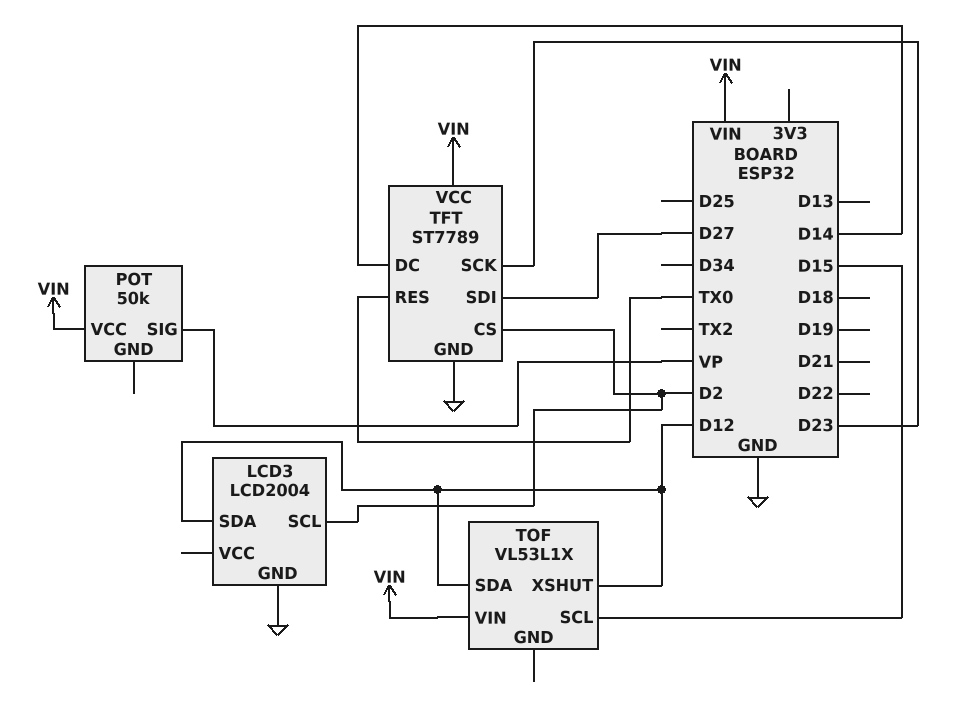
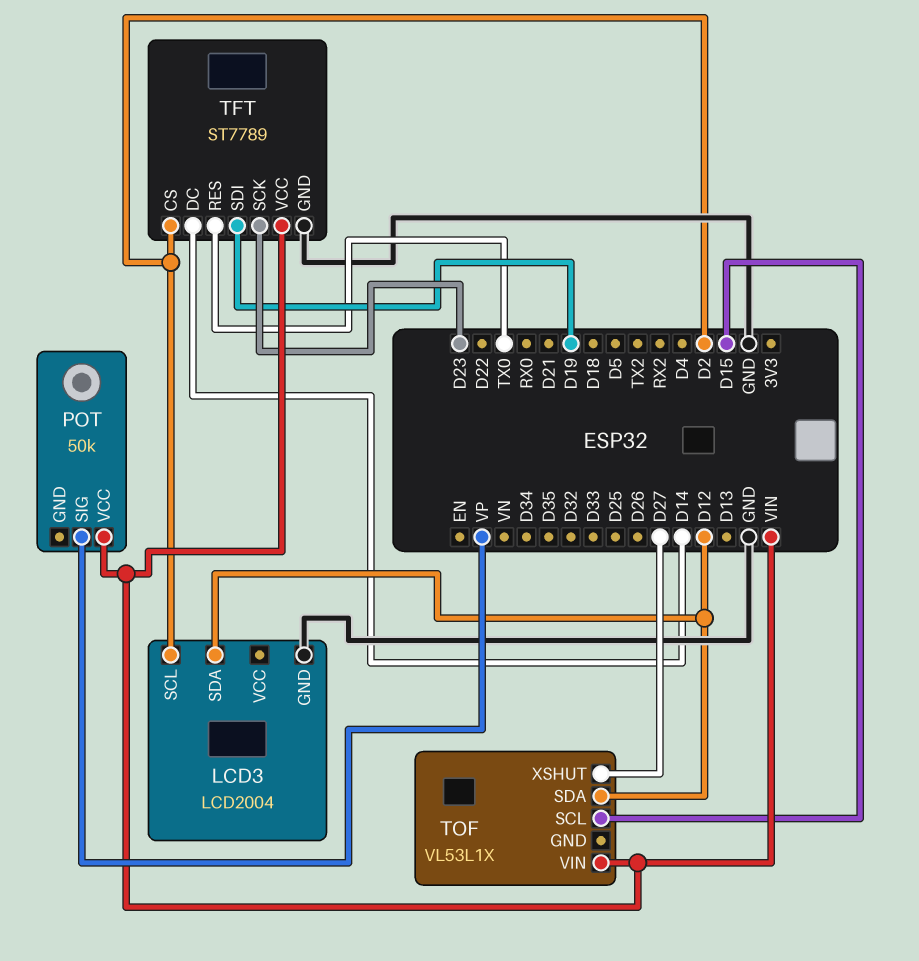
TFT pin SDI: D27 -> D19
TOF pin XSHUT: D12 -> D27

